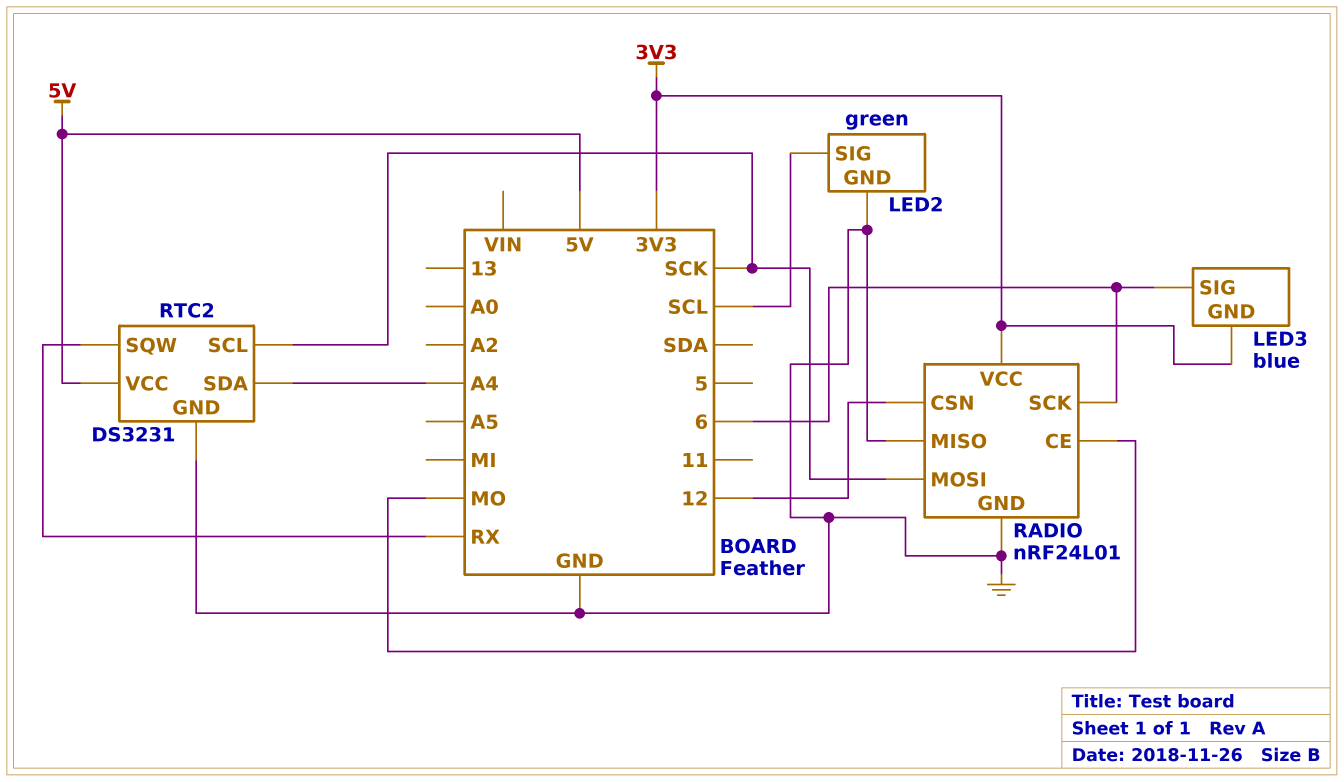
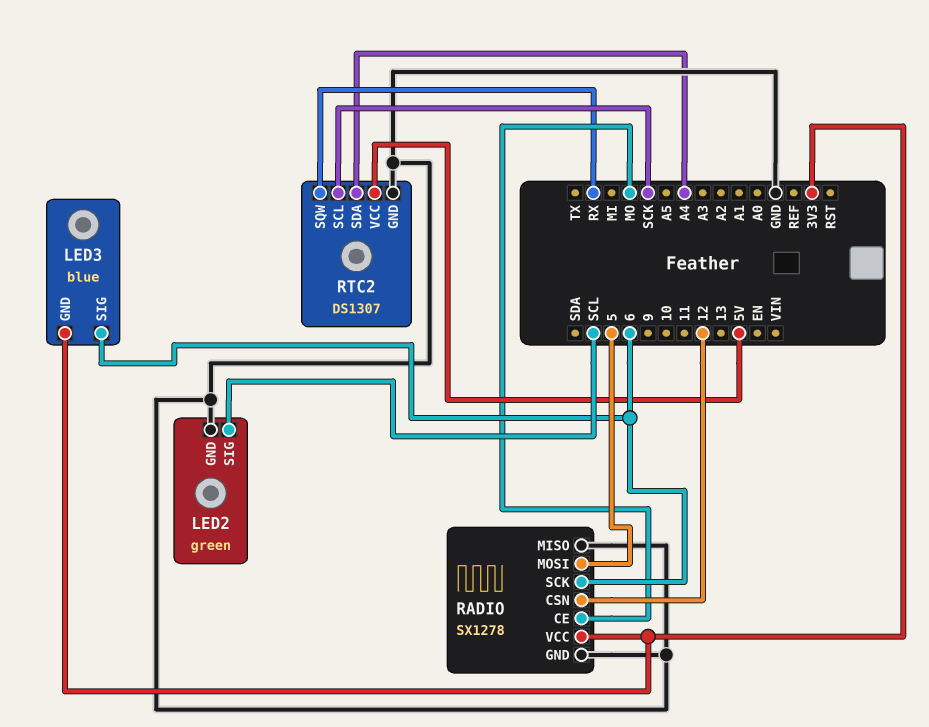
RADIO: nRF24L01 -> SX1278
RADIO pin MOSI: SCK -> 5
RTC2: DS3231 -> DS1307

